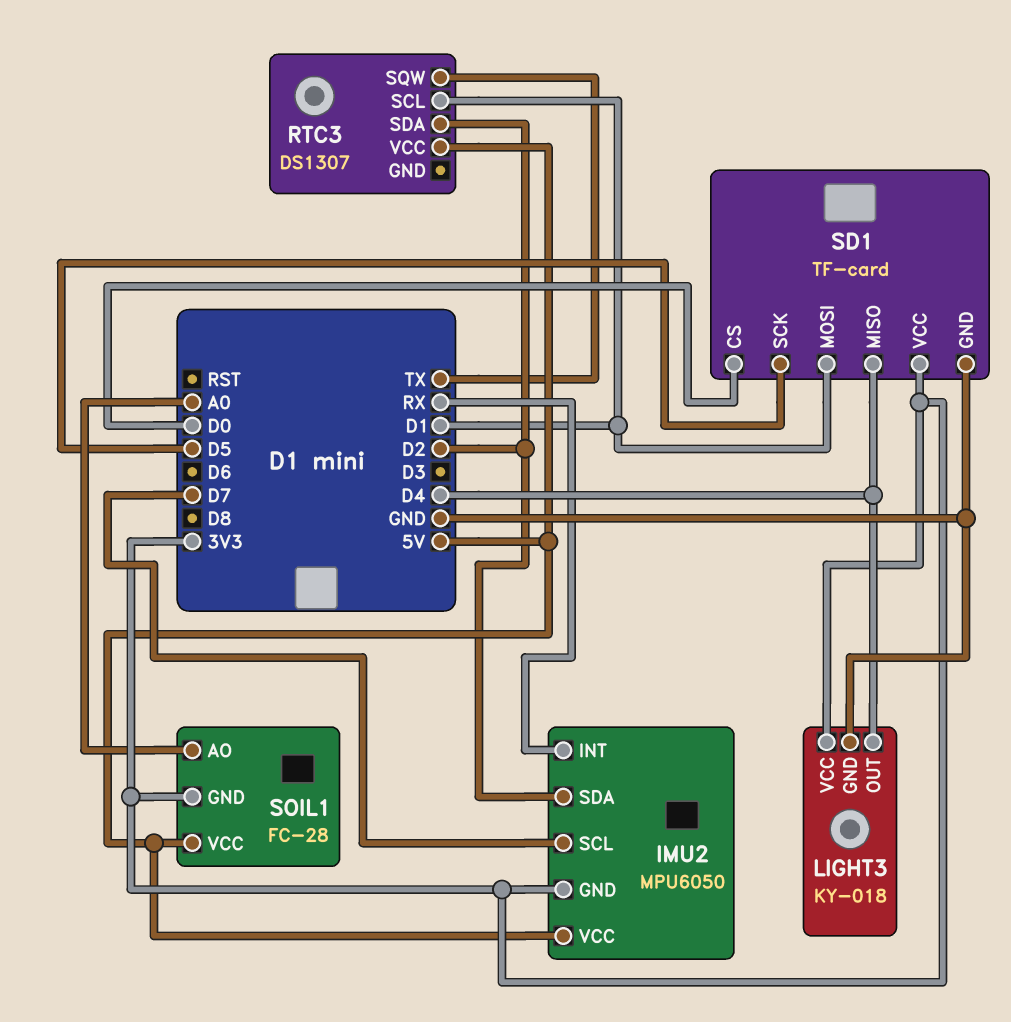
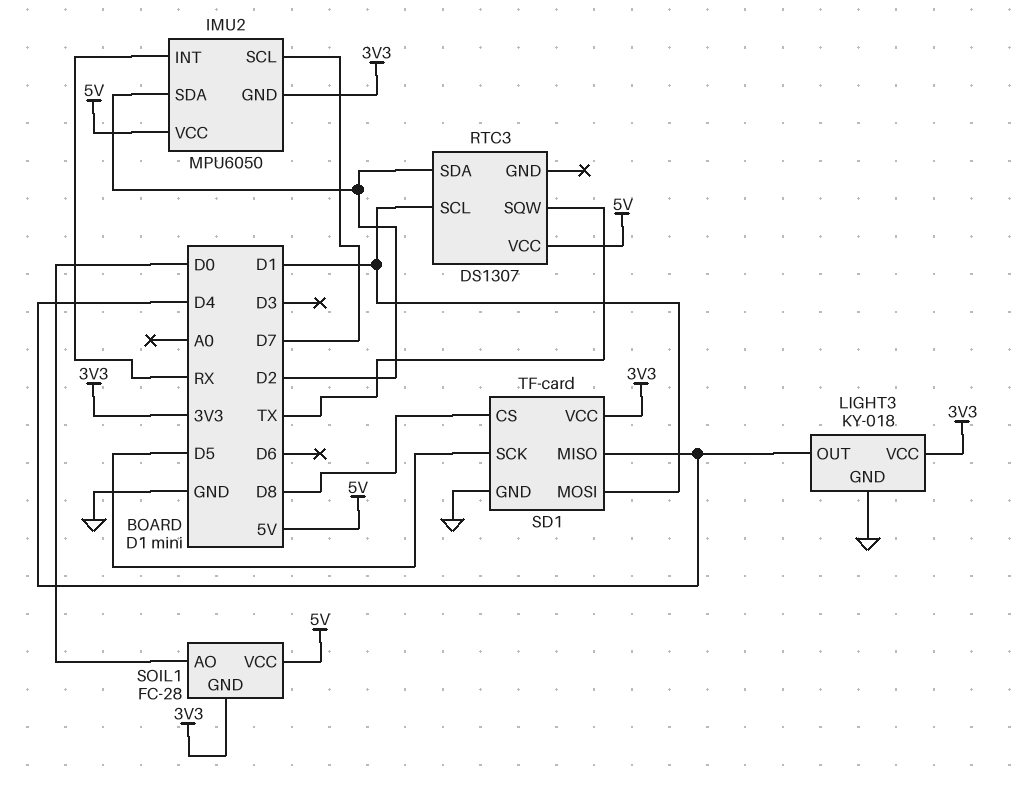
SD1 pin CS: D0 -> D8
SOIL1 pin AO: A0 -> D0

